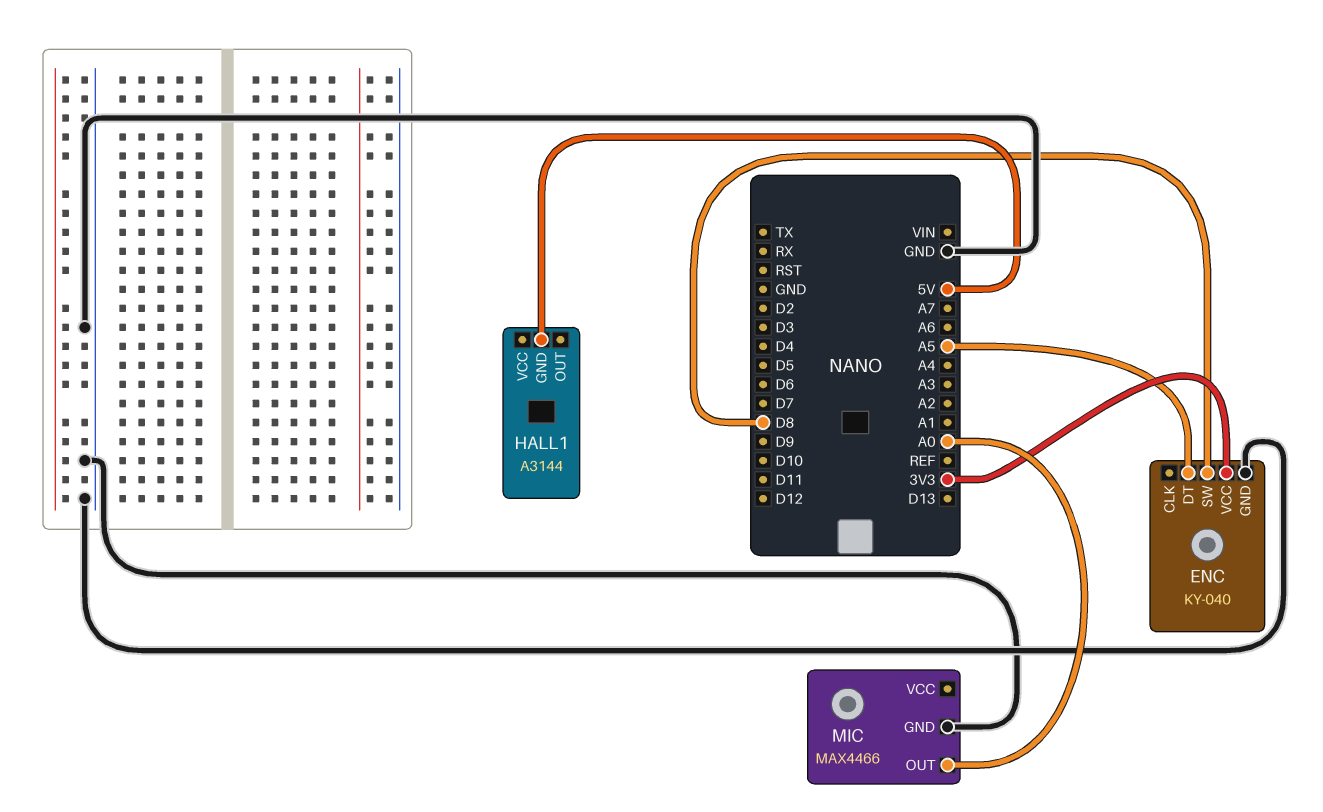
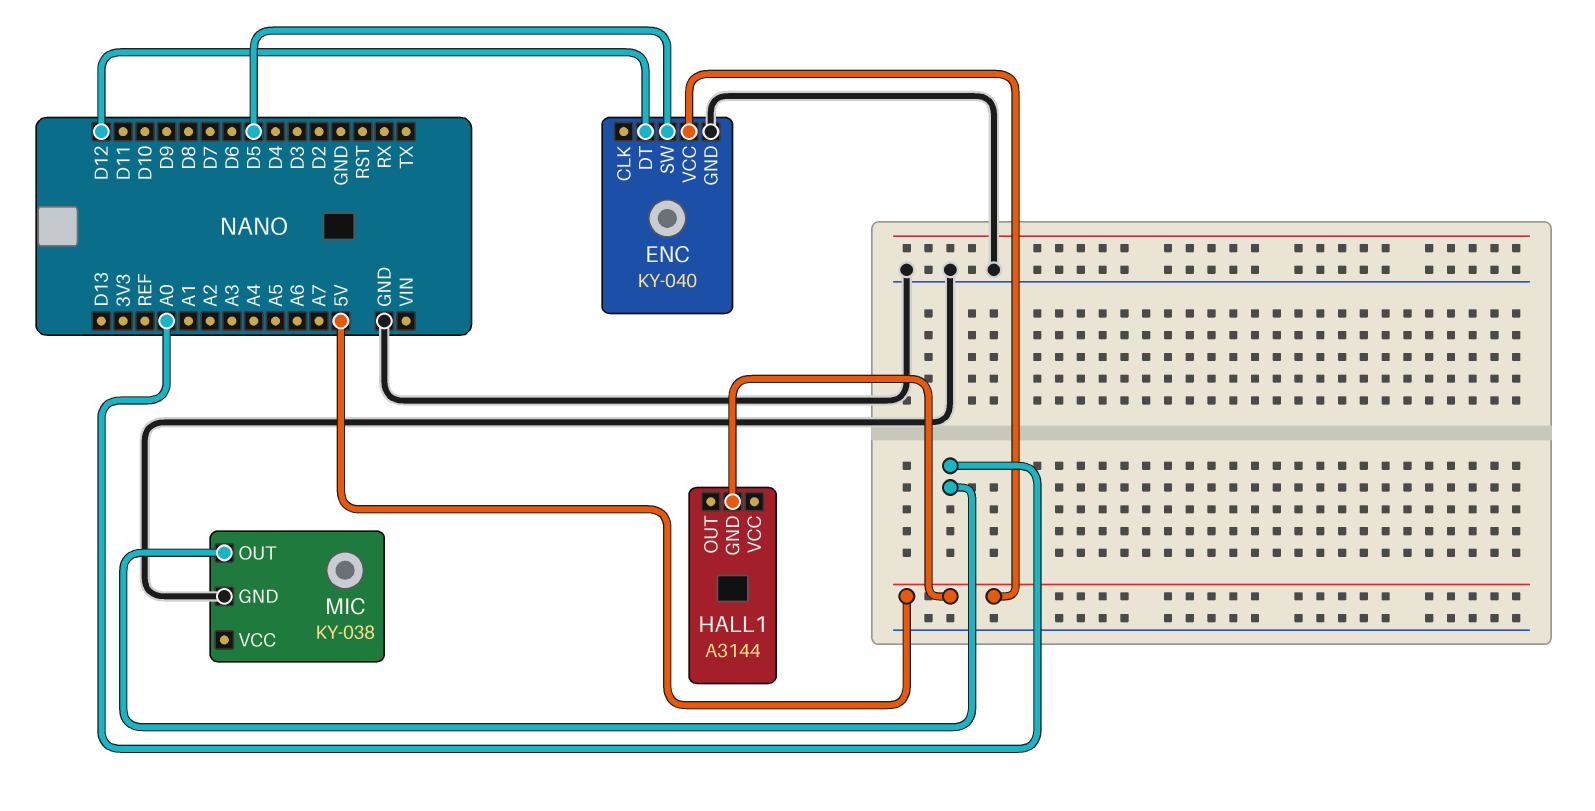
ENC pin DT: A5 -> D12
ENC pin SW: D8 -> D5
ENC pin VCC: 3V3 -> 5V
MIC: MAX4466 -> KY-038

